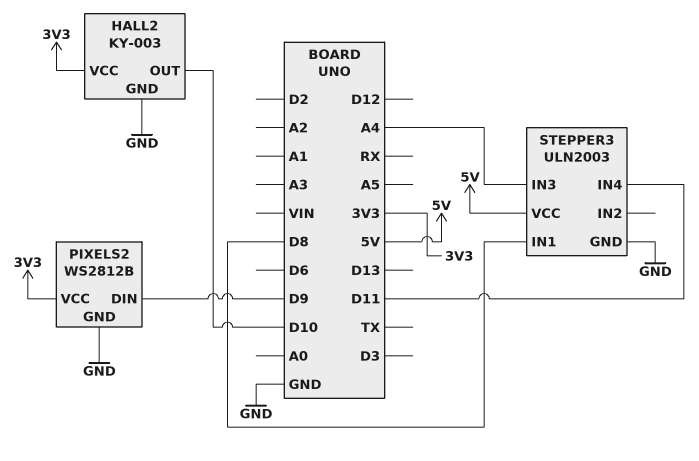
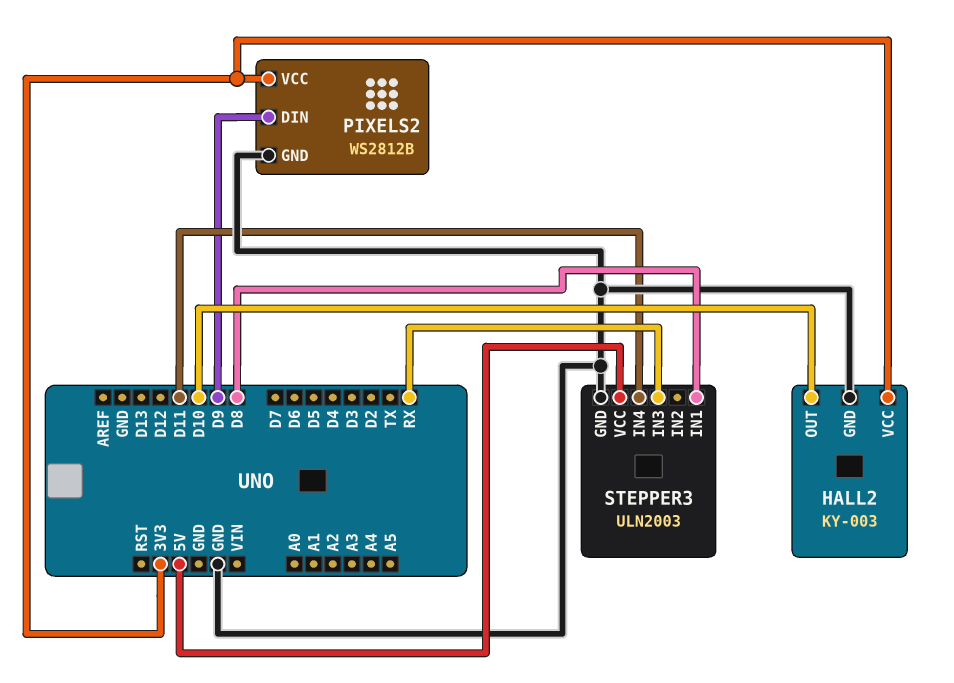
STEPPER3 pin IN3: A4 -> RX

